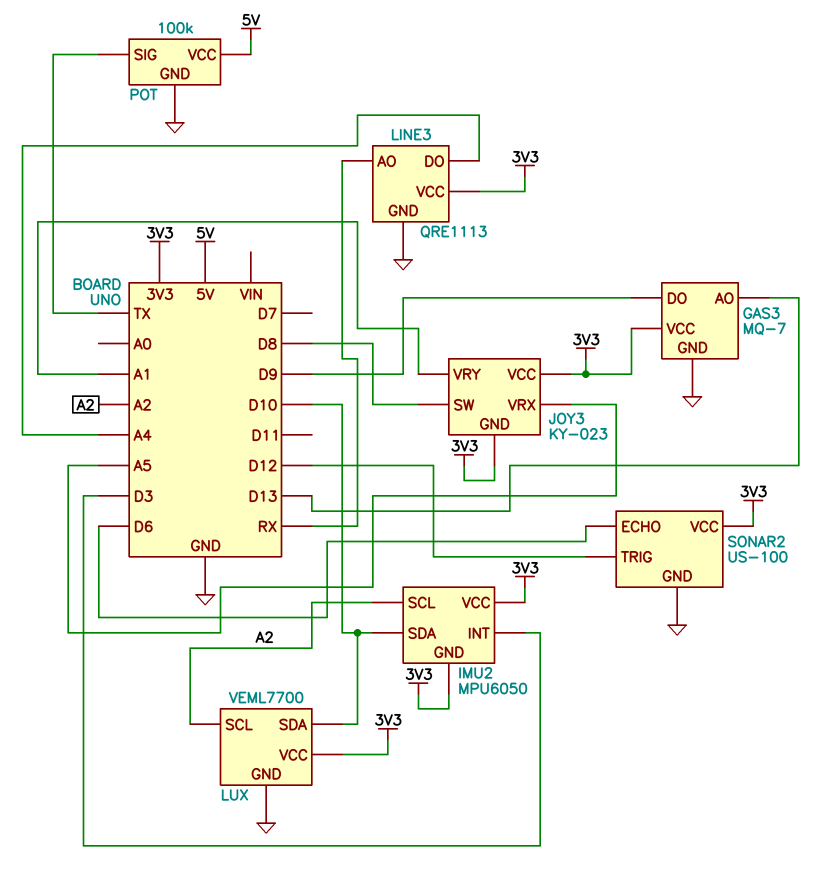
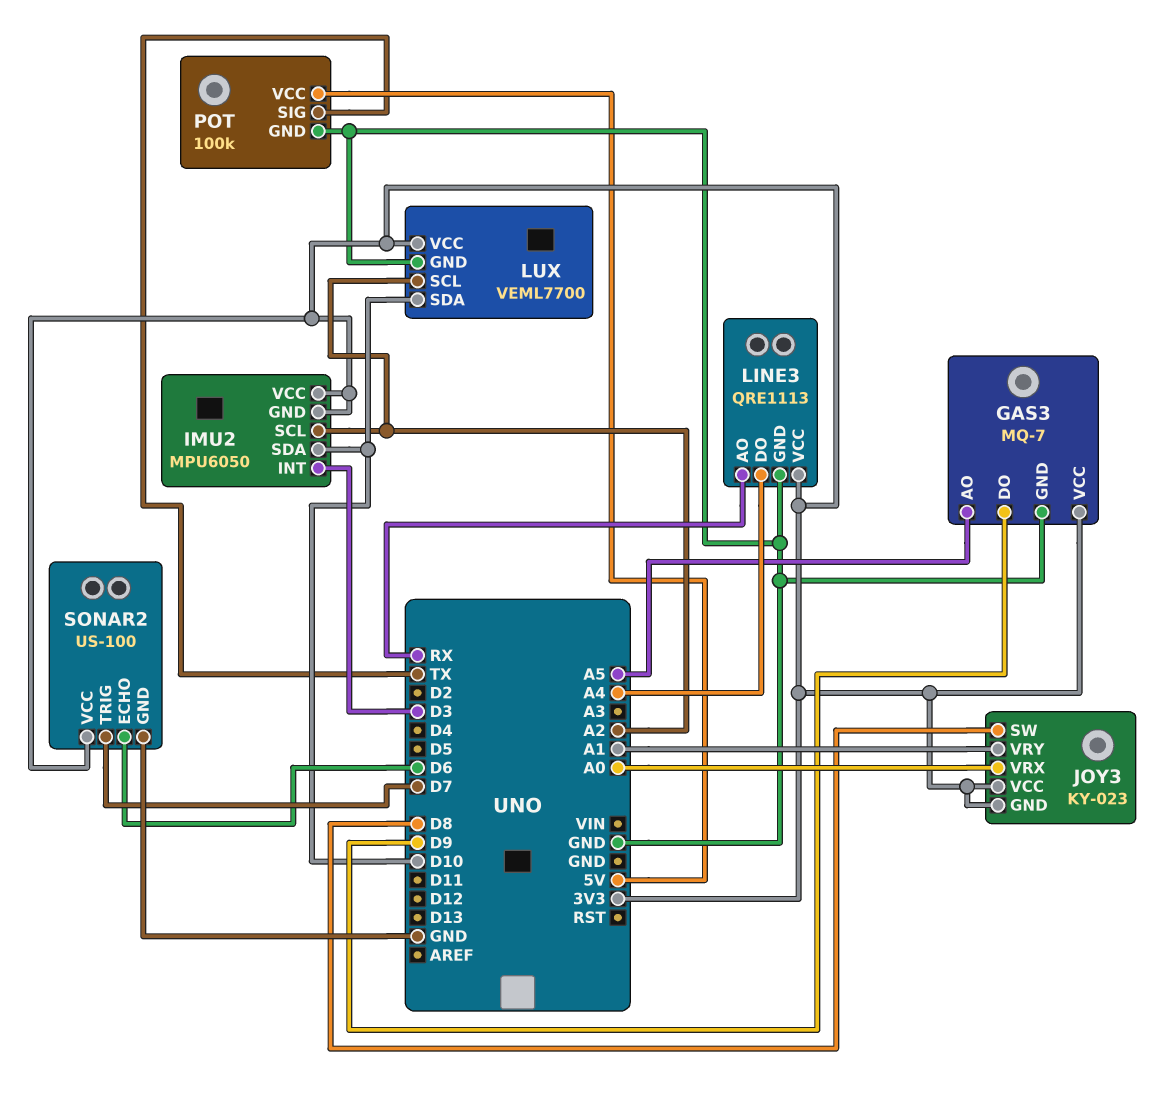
GAS3 pin AO: D13 -> A5
JOY3 pin VRX: A5 -> A0
SONAR2 pin TRIG: D12 -> D7

